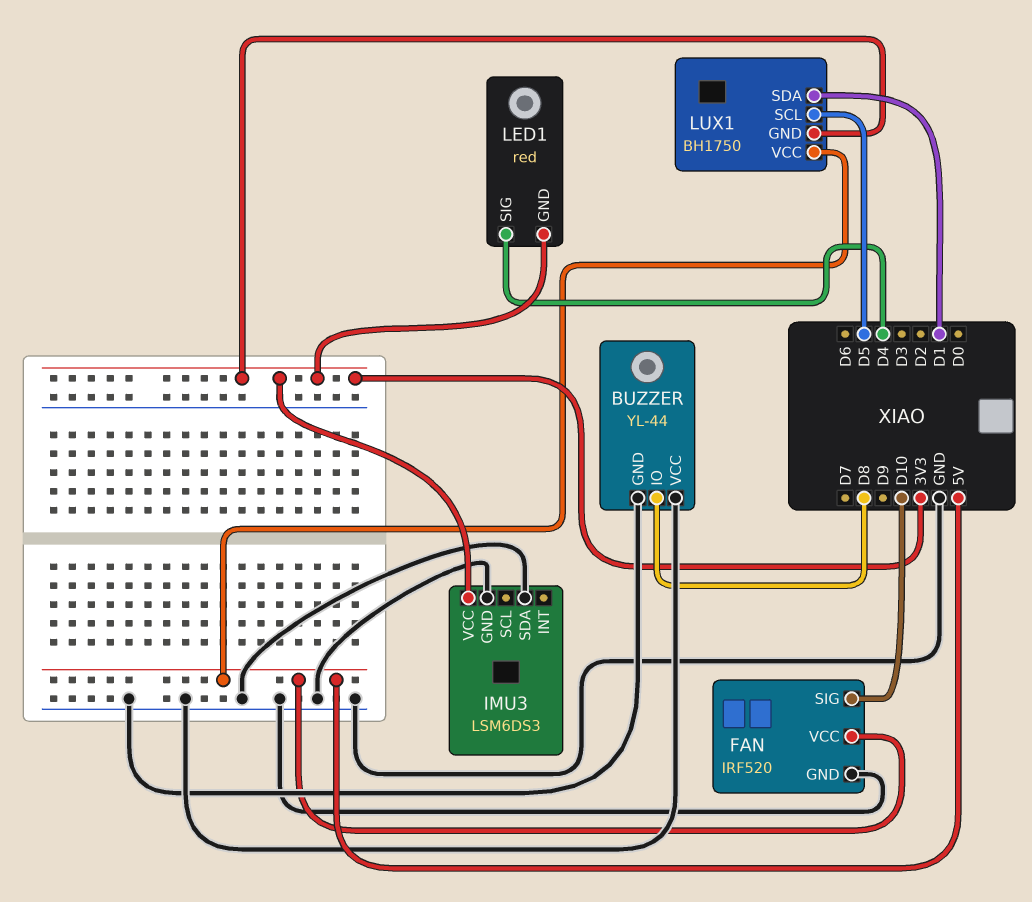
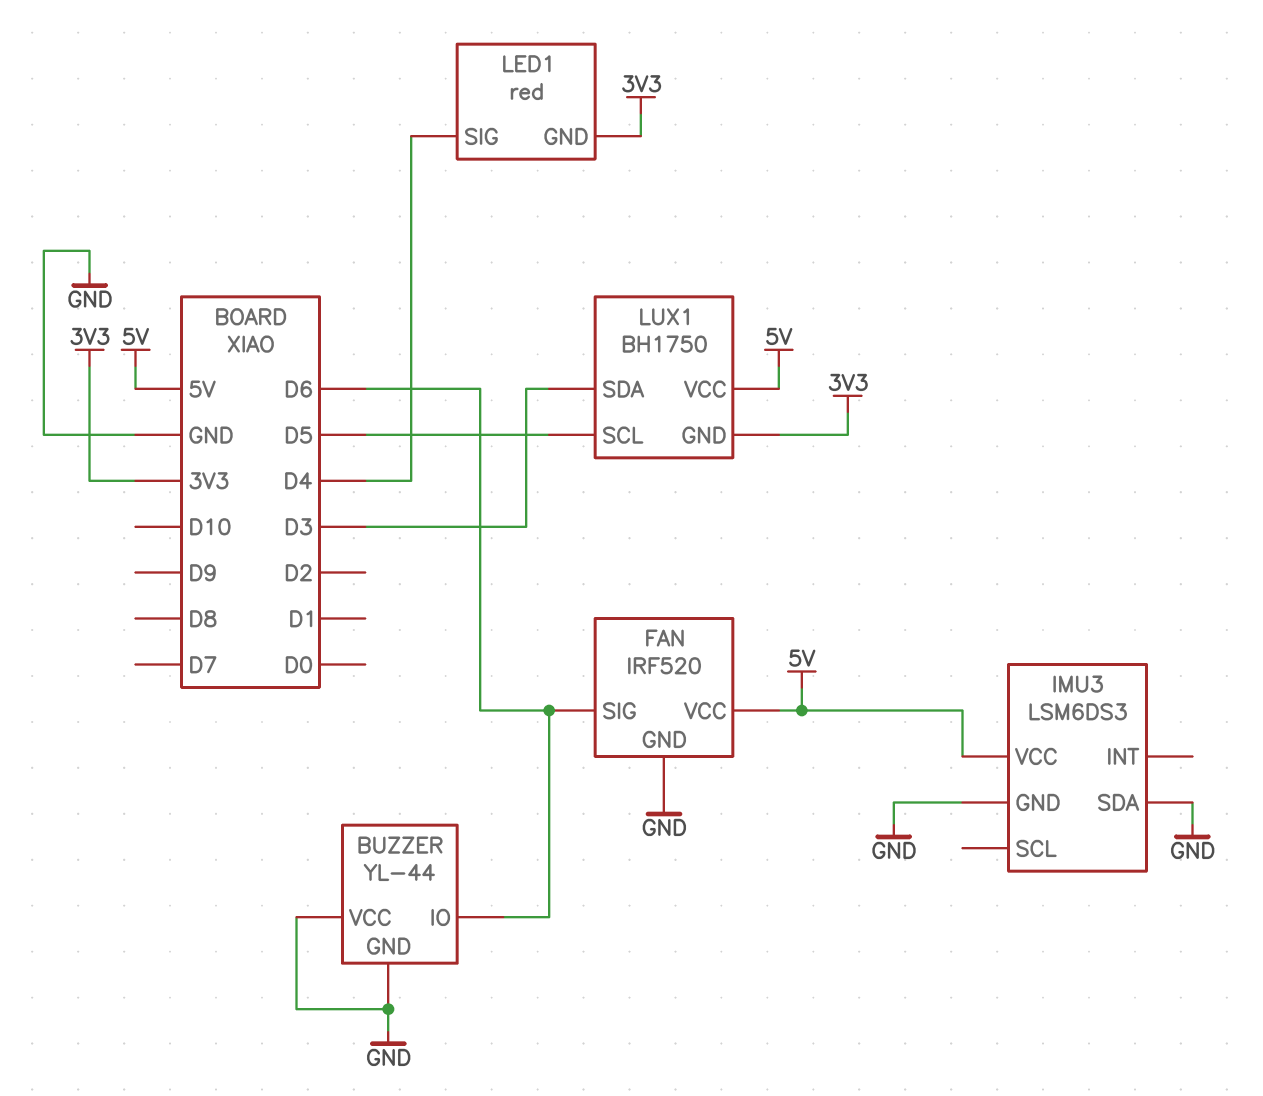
BUZZER pin IO: D8 -> D6
FAN pin SIG: D10 -> D6
IMU3 pin VCC: 3V3 -> 5V
LUX1 pin SDA: D1 -> D3

